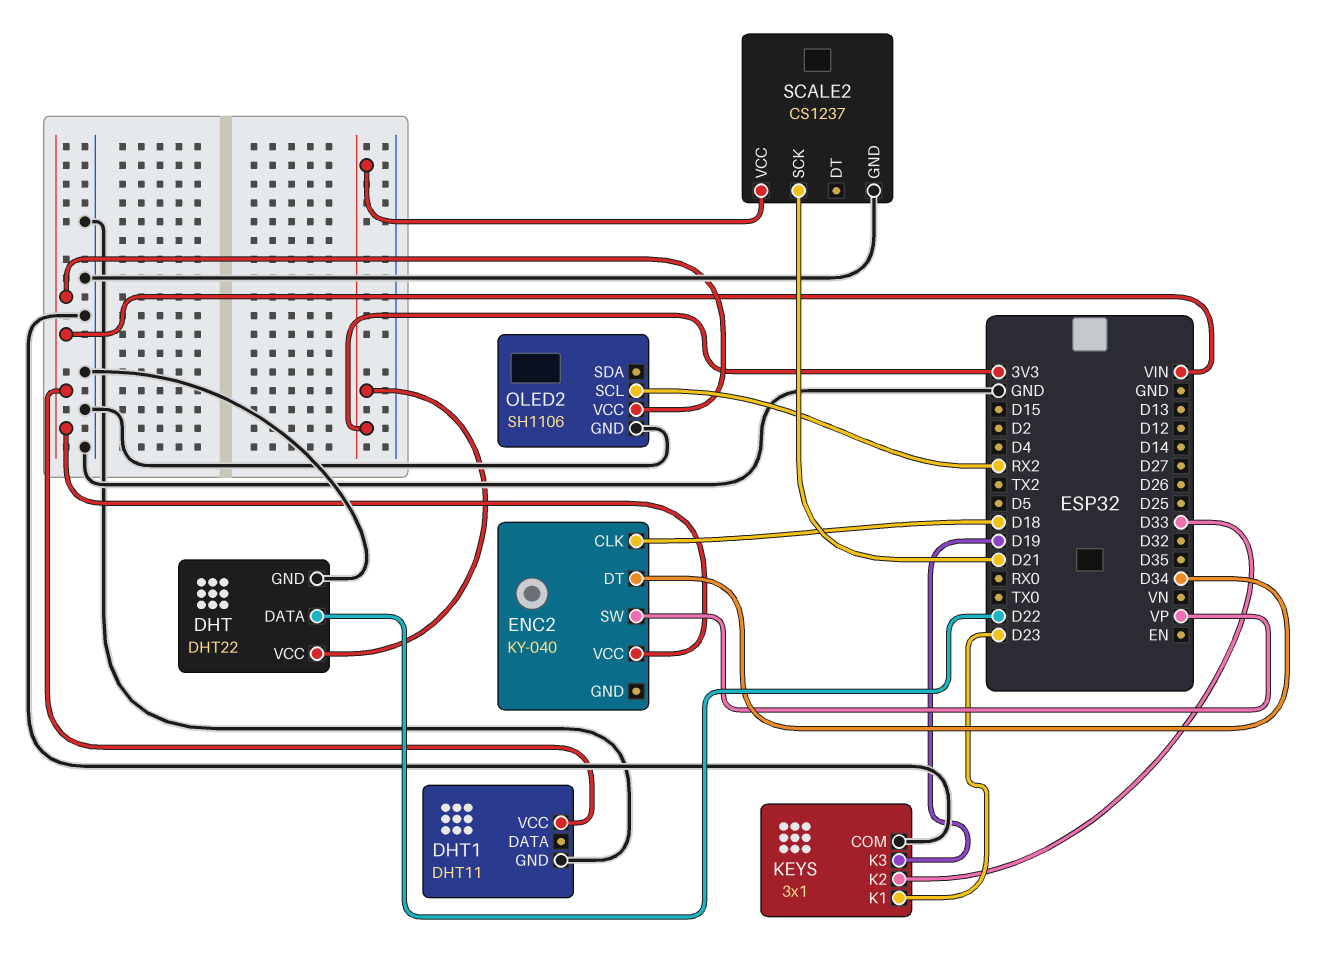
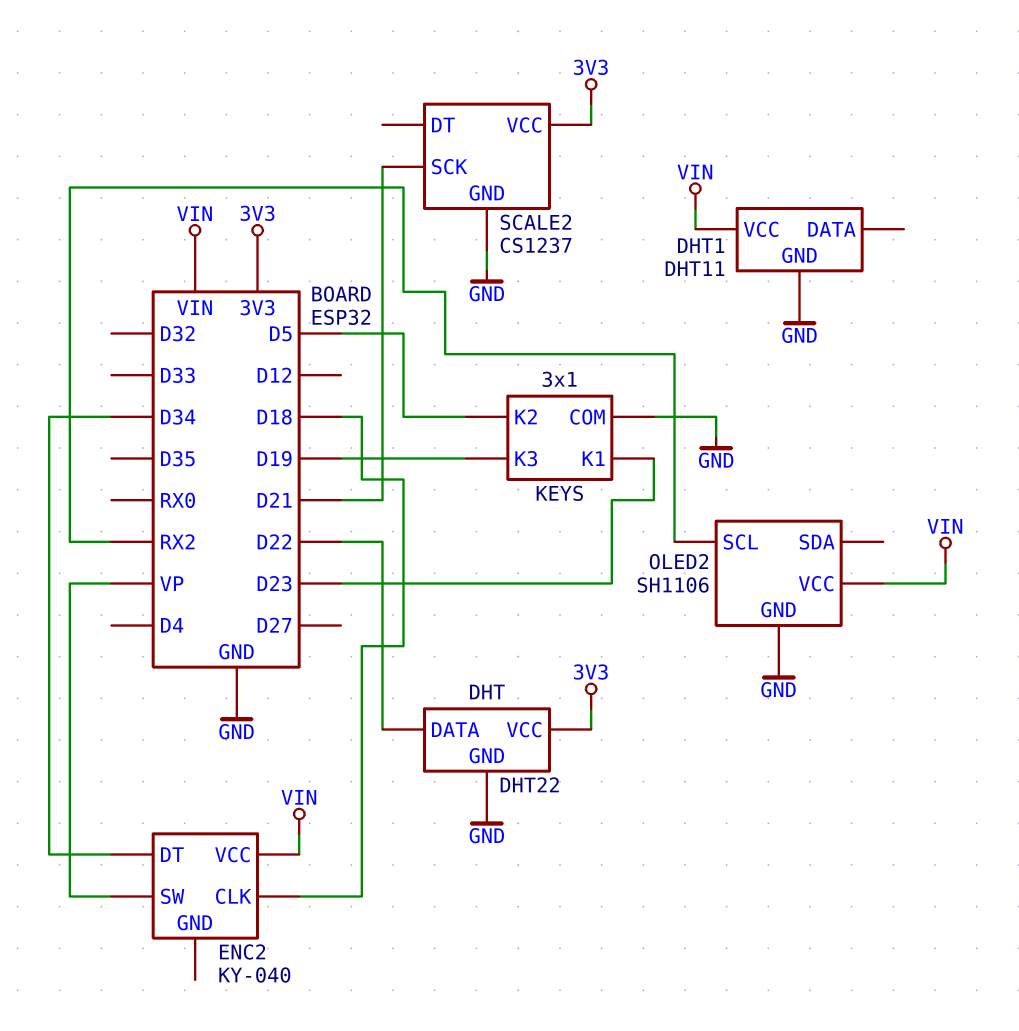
KEYS pin K2: D33 -> D5

